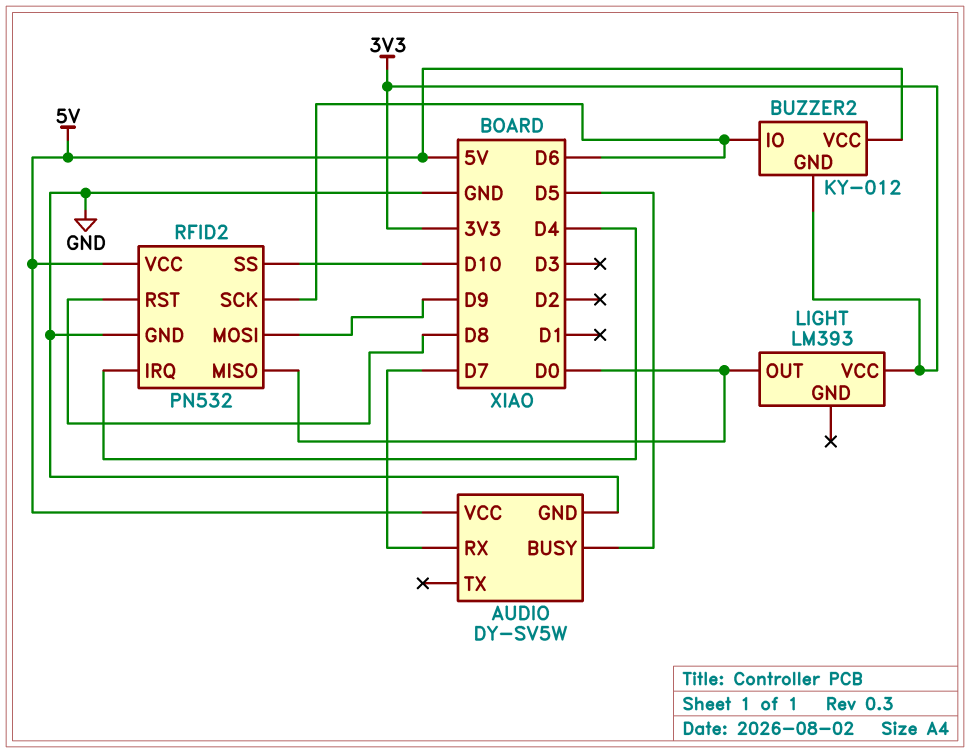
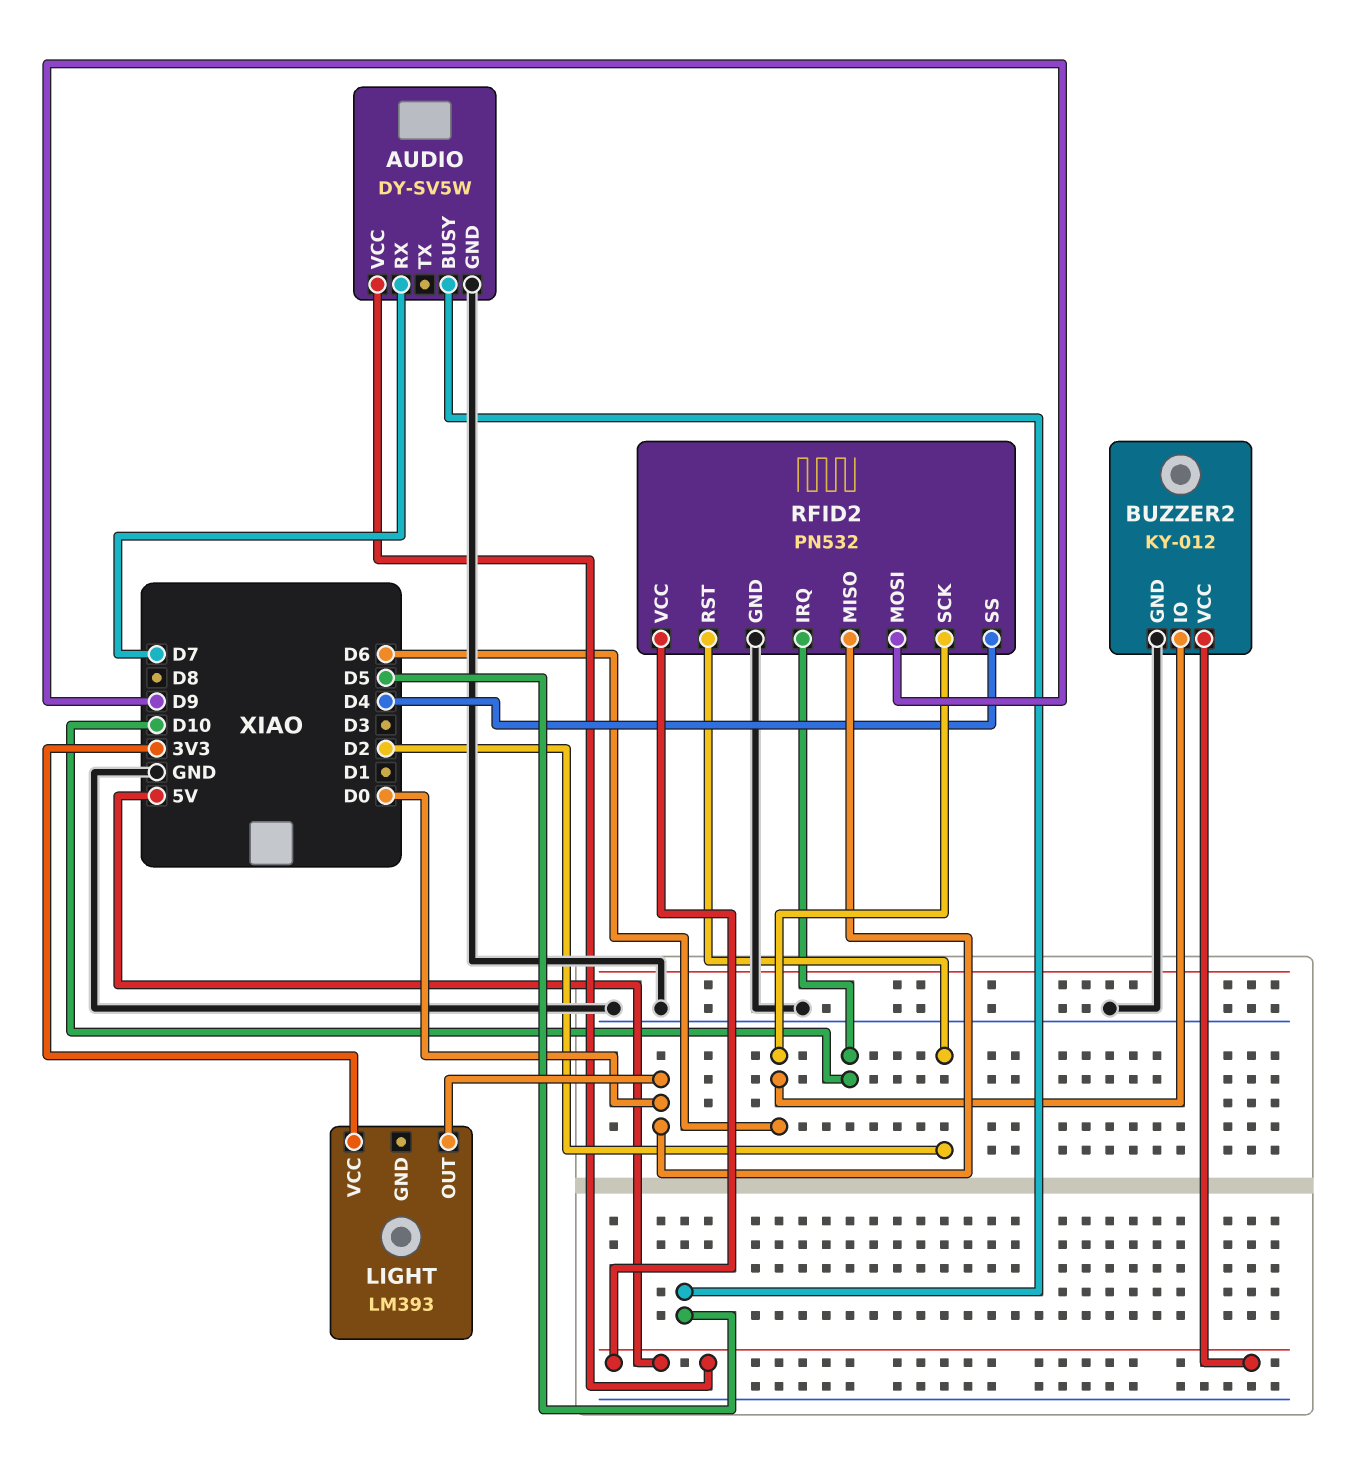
BUZZER2 pin GND: 3V3 -> GND
RFID2 pin IRQ: D4 -> D10
RFID2 pin RST: D8 -> D2
RFID2 pin SS: D10 -> D4

